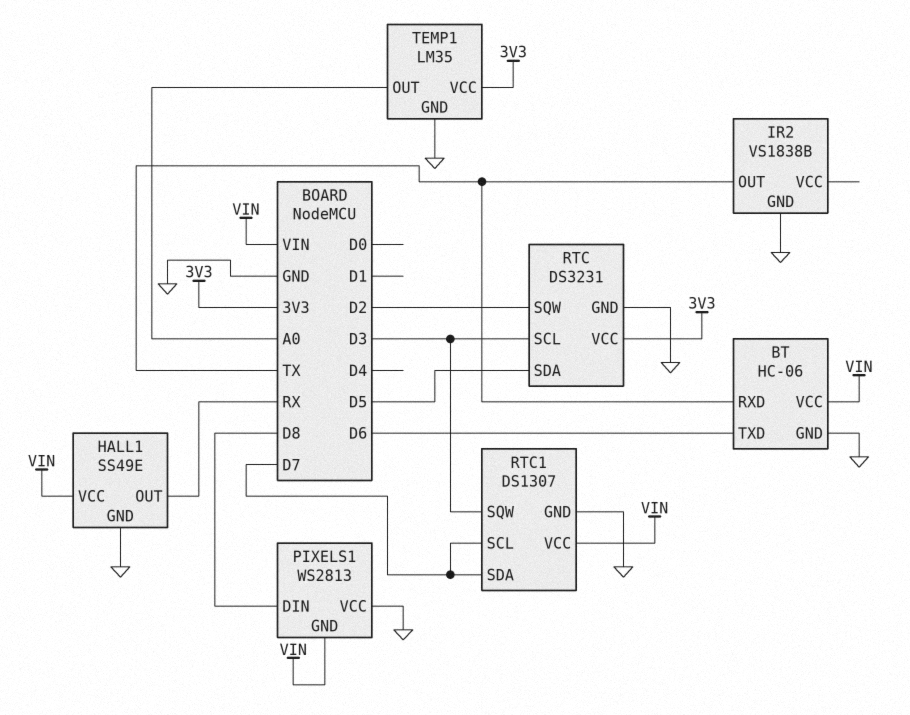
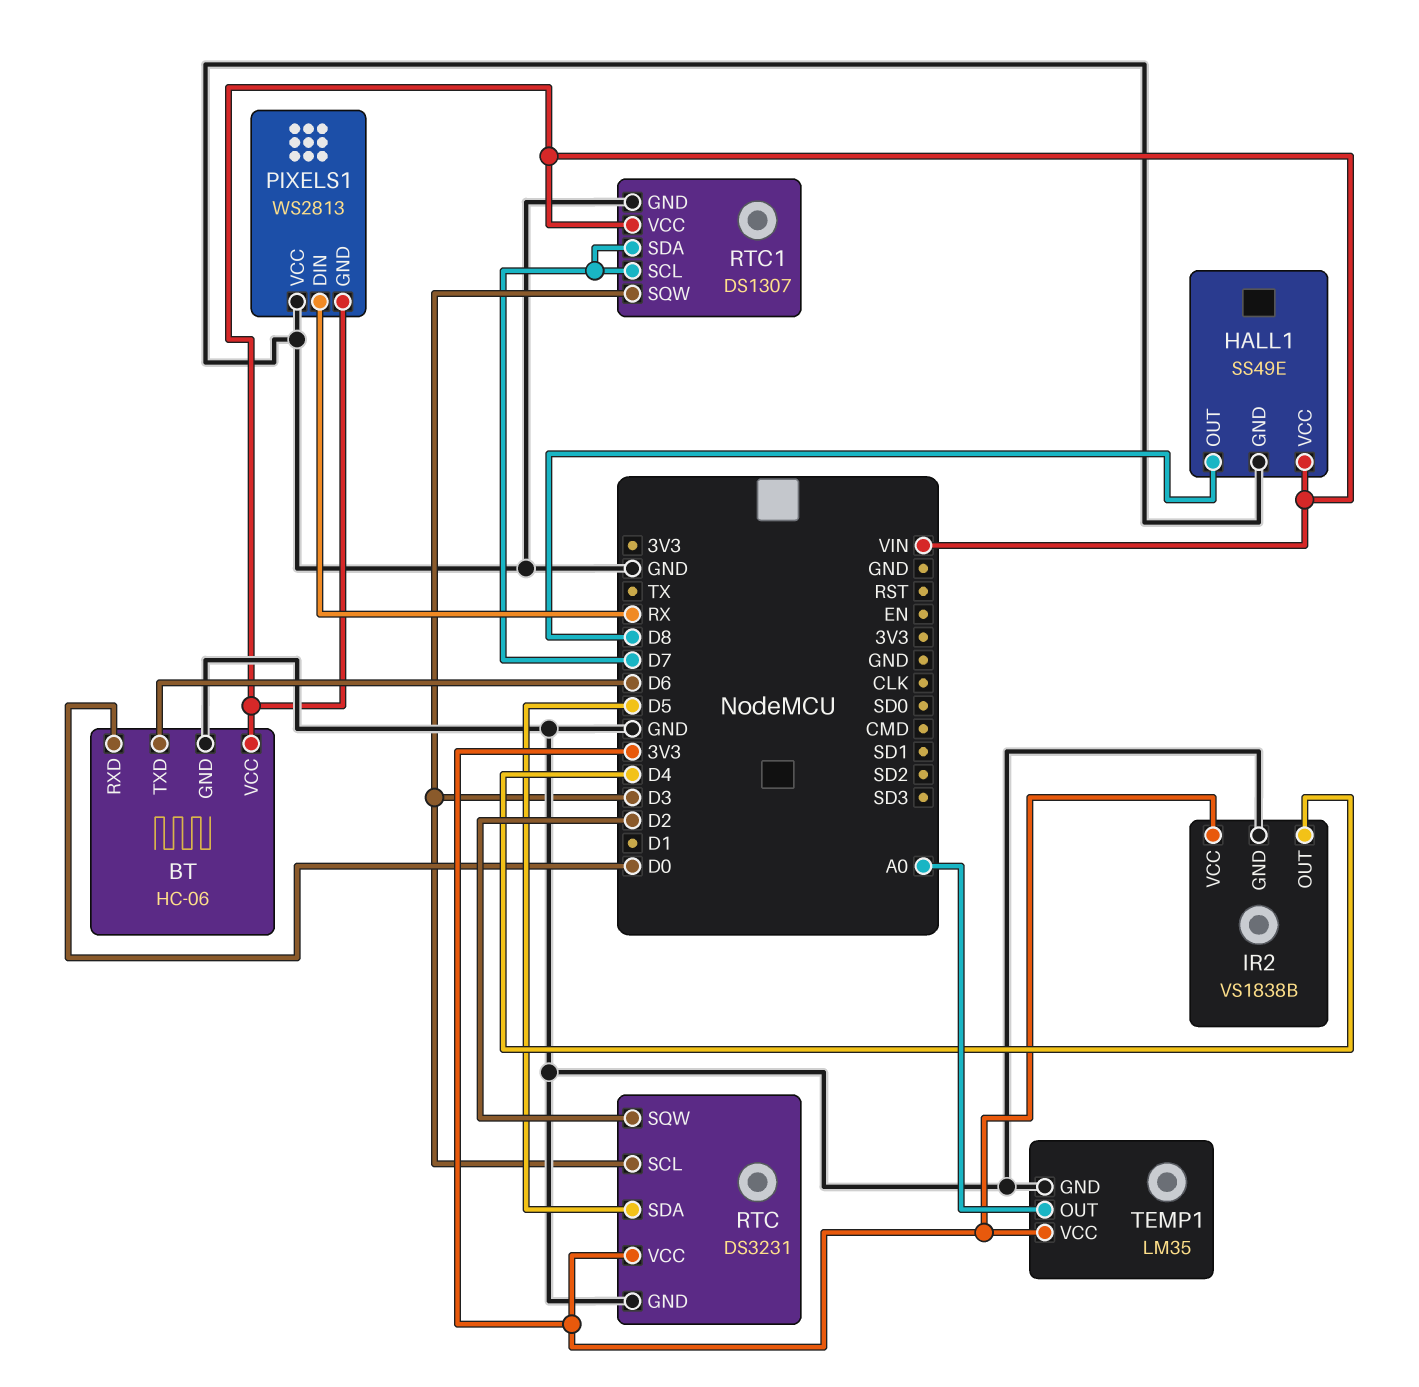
BT pin RXD: TX -> D0
HALL1 pin OUT: RX -> D8
IR2 pin OUT: TX -> D4
IR2 pin VCC: none -> 3V3
PIXELS1 pin DIN: D8 -> RX

